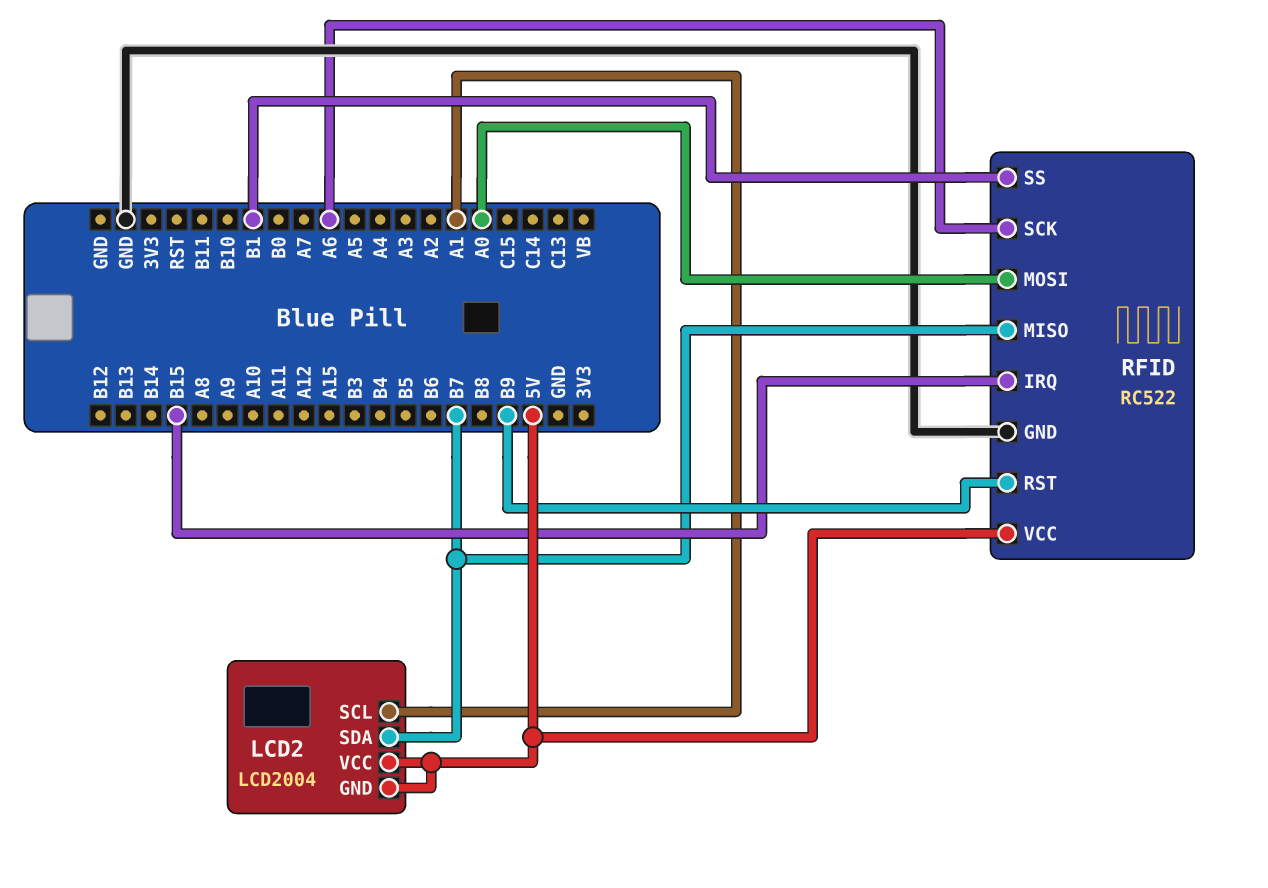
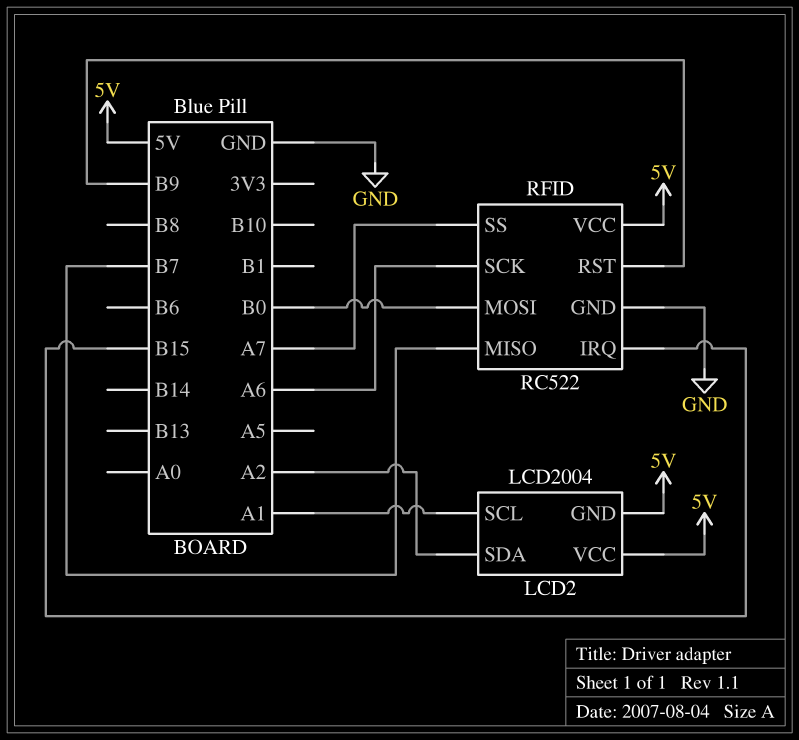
LCD2 pin SDA: B7 -> A2
RFID pin MOSI: A0 -> B0
RFID pin SS: B1 -> A7

